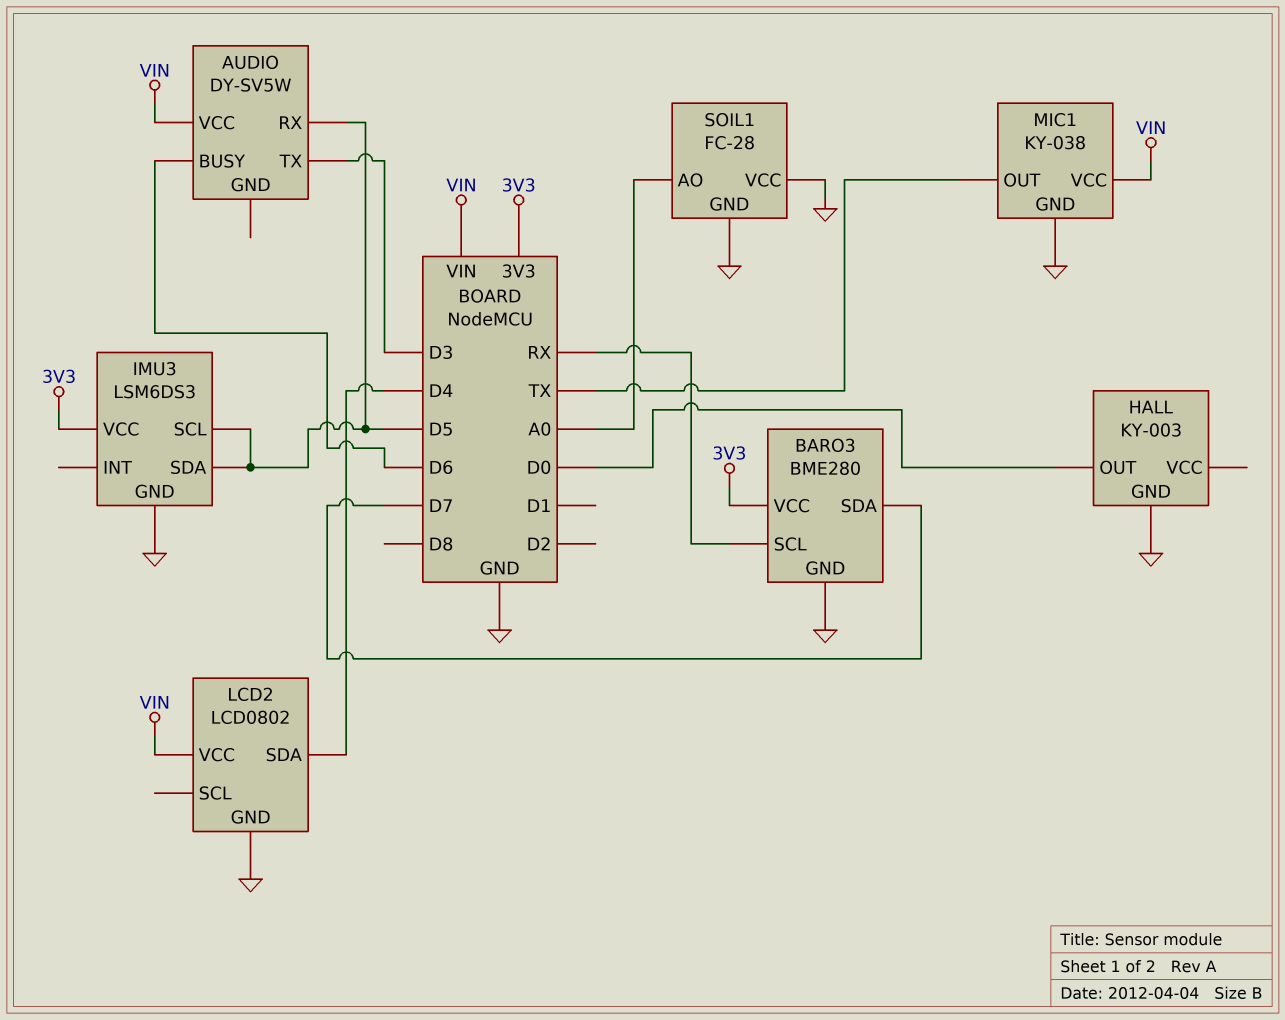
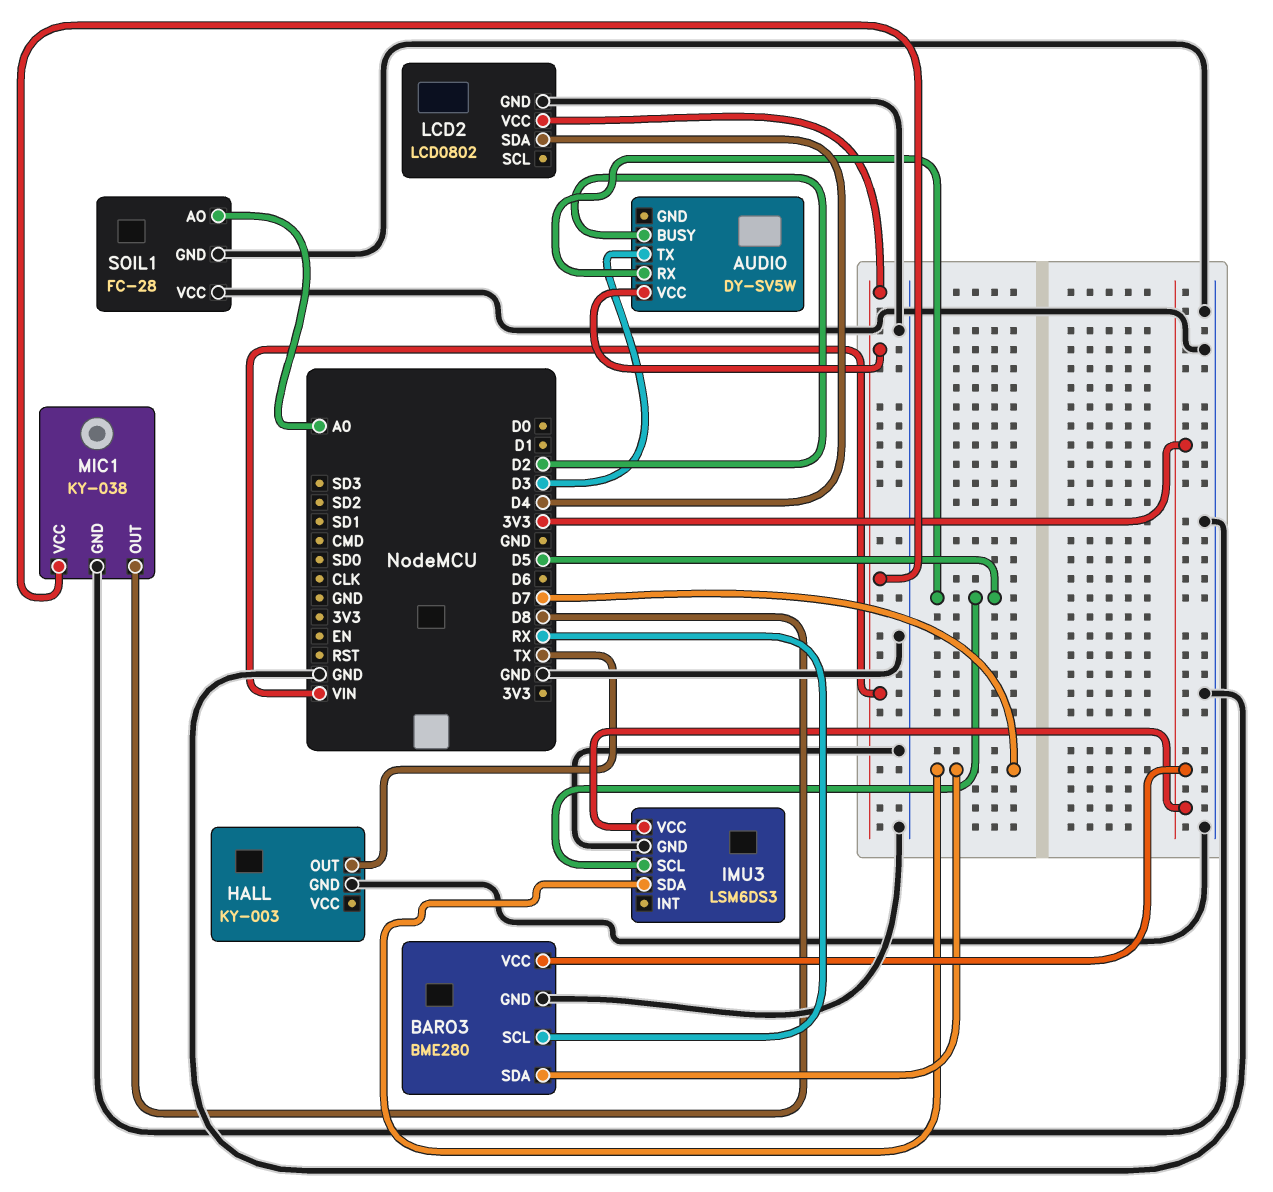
AUDIO pin BUSY: D6 -> D2
HALL pin OUT: D0 -> TX
IMU3 pin SDA: D5 -> D7
MIC1 pin OUT: TX -> D8

